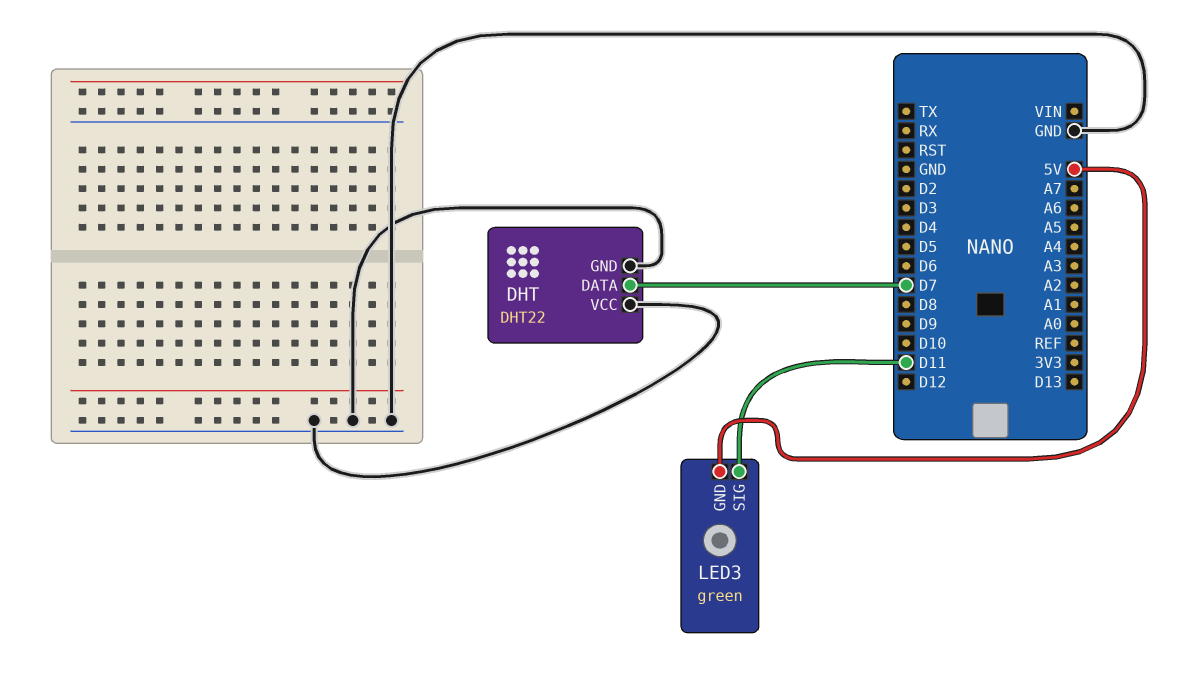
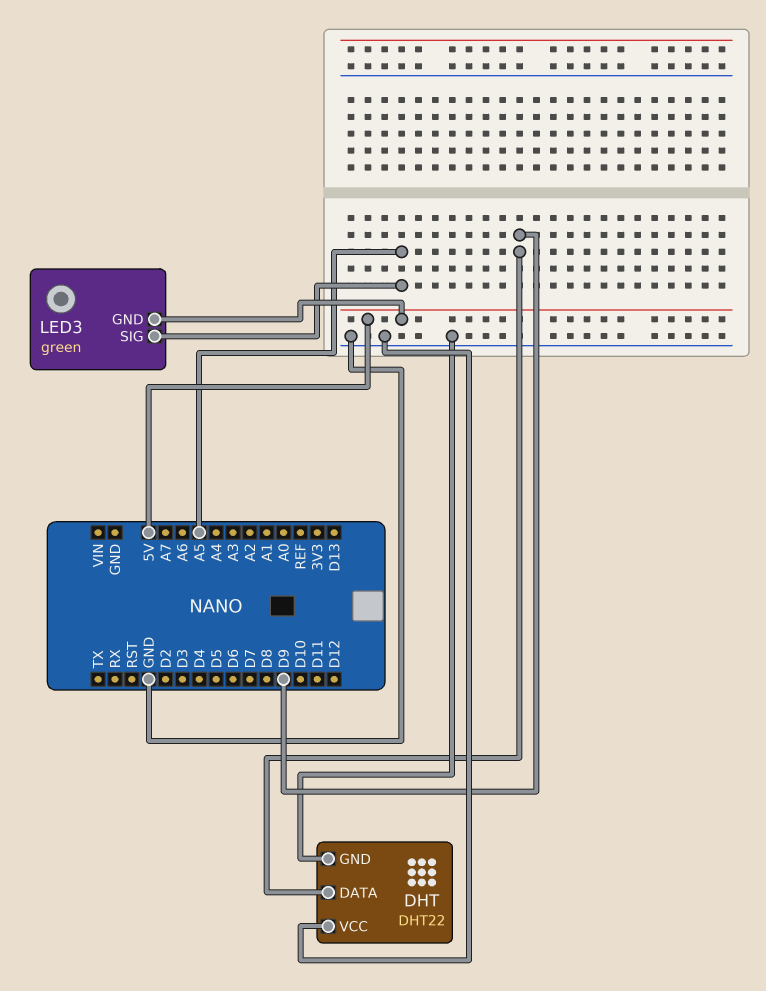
DHT pin DATA: D7 -> D9
LED3 pin SIG: D11 -> A5

